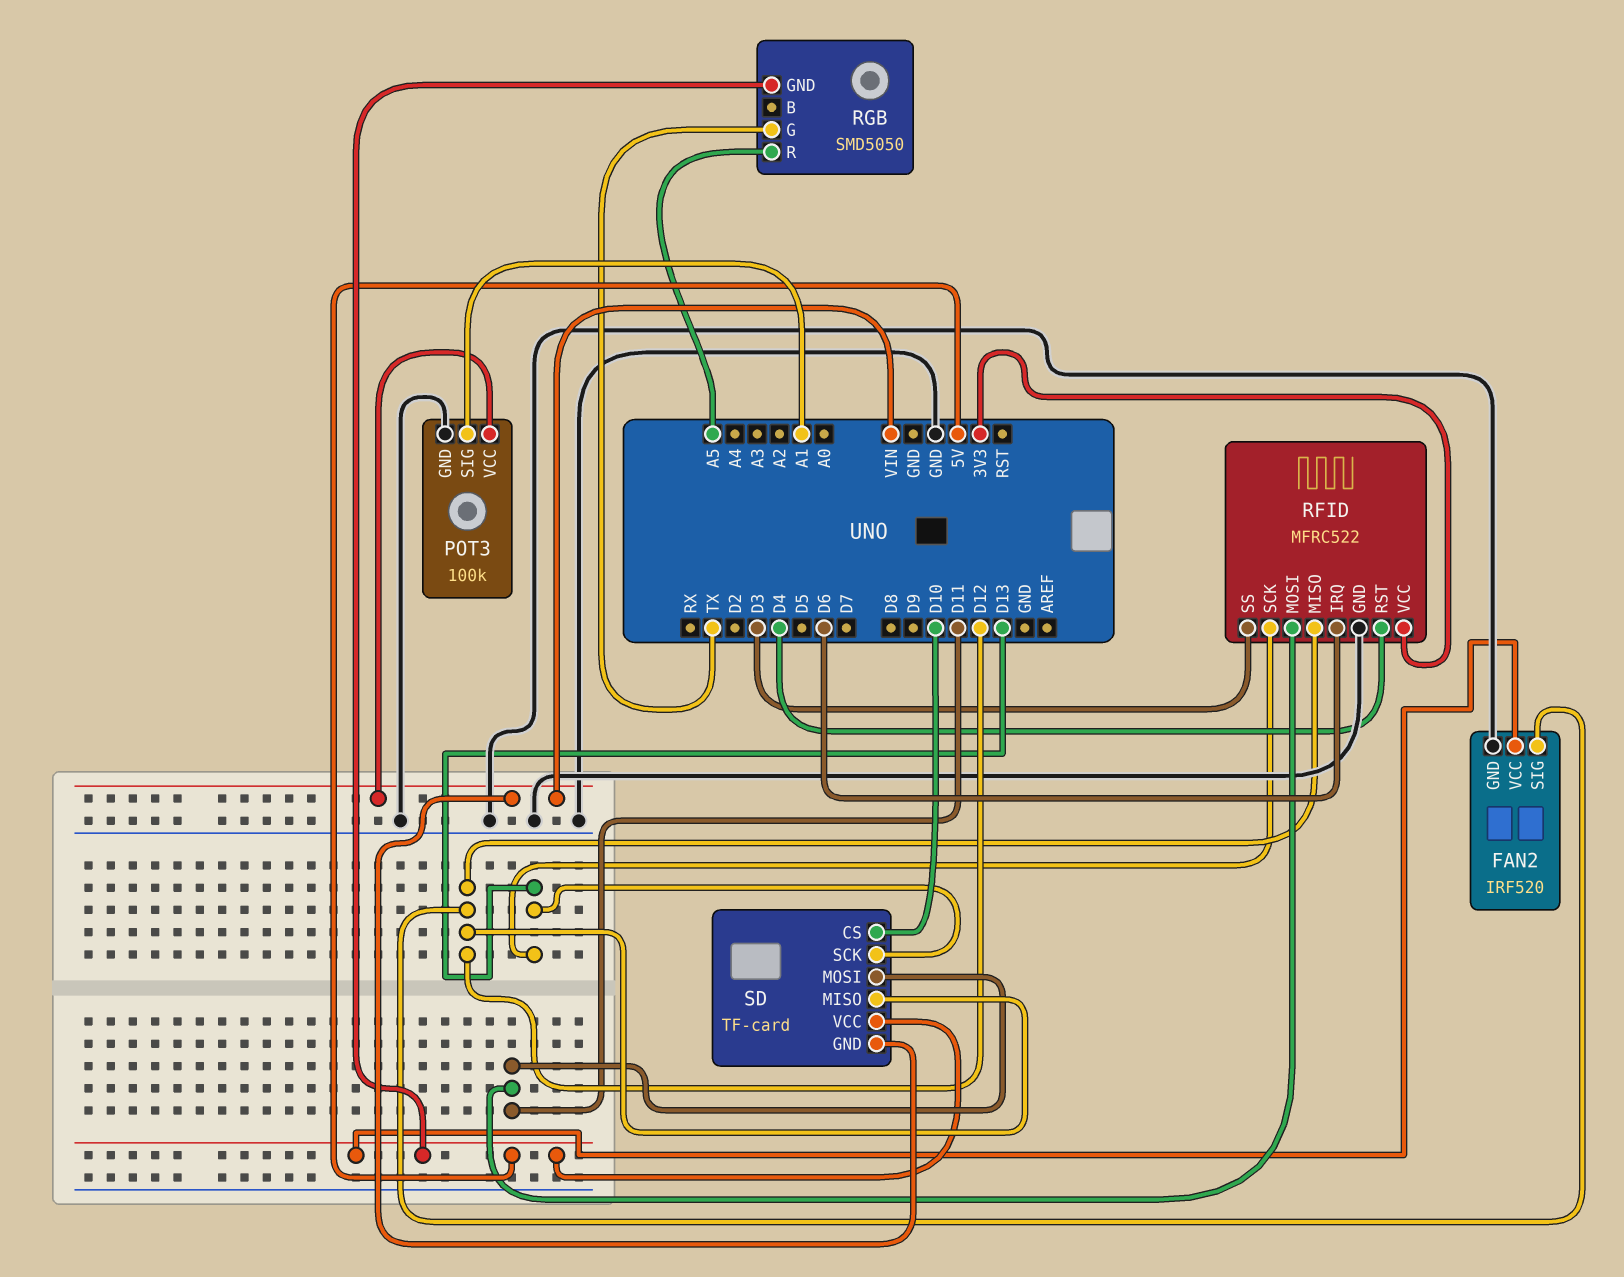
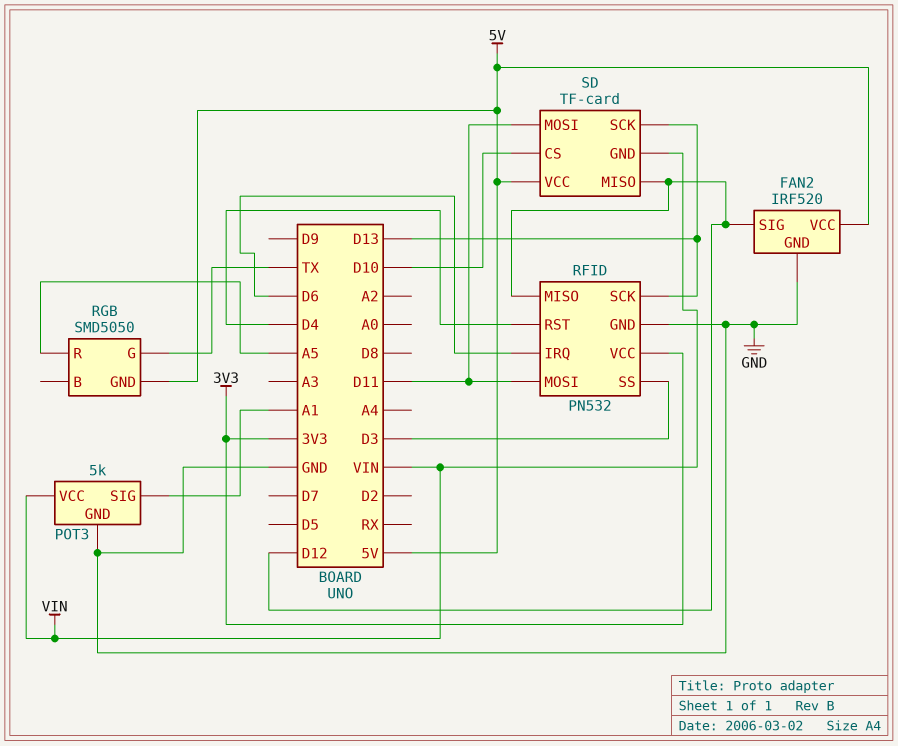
POT3: 100k -> 5k
RFID: MFRC522 -> PN532

